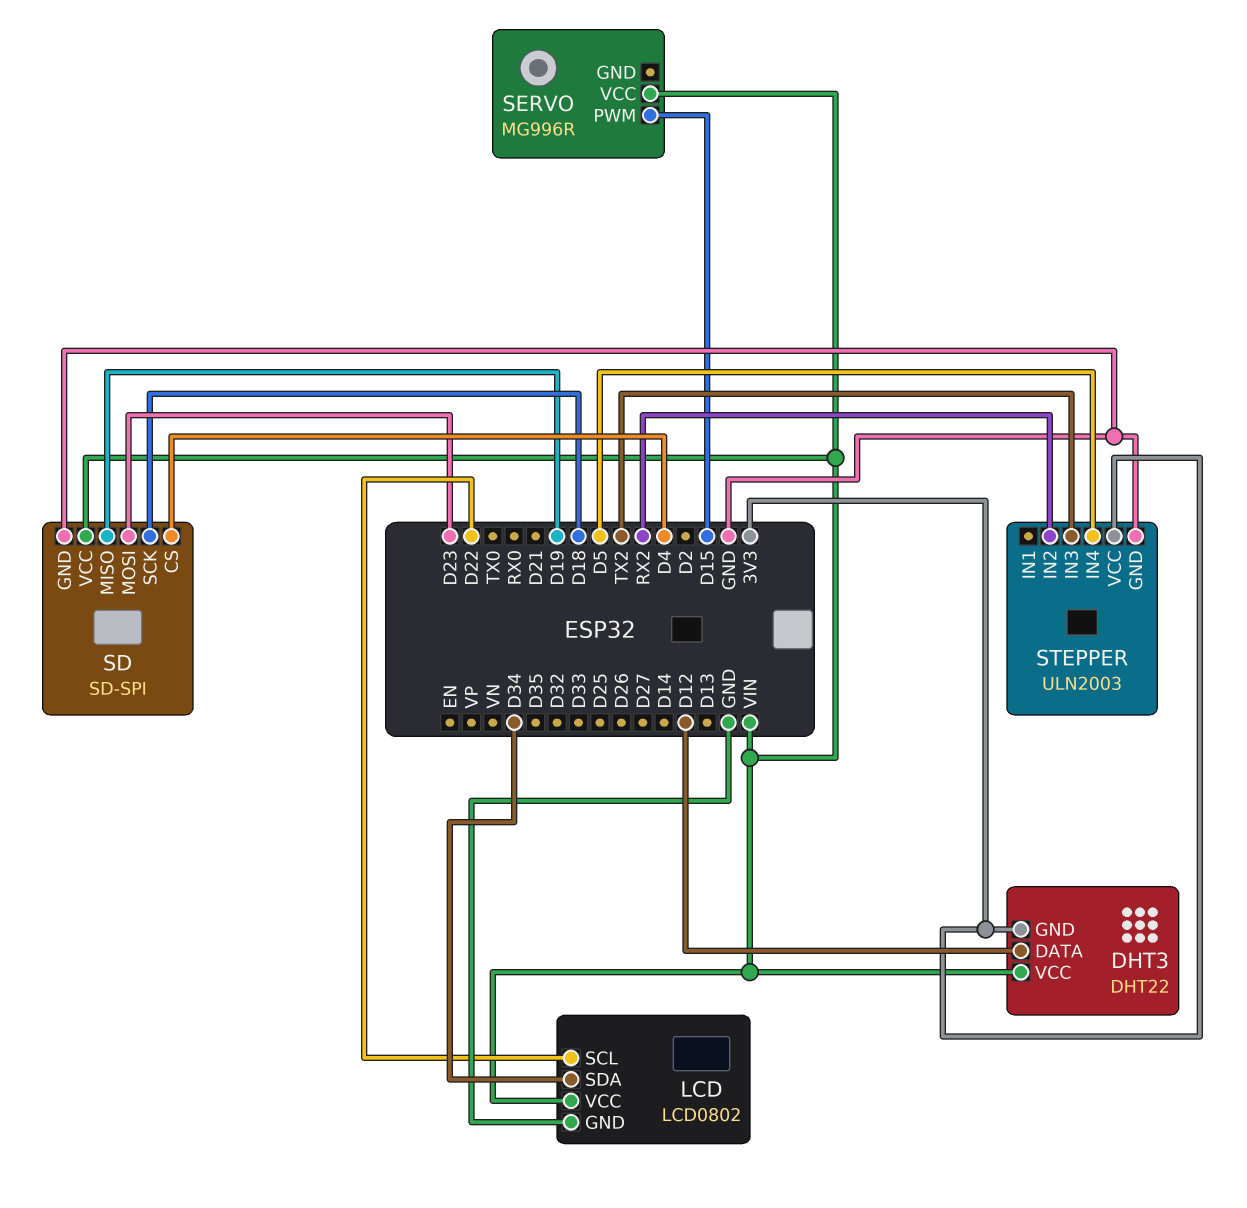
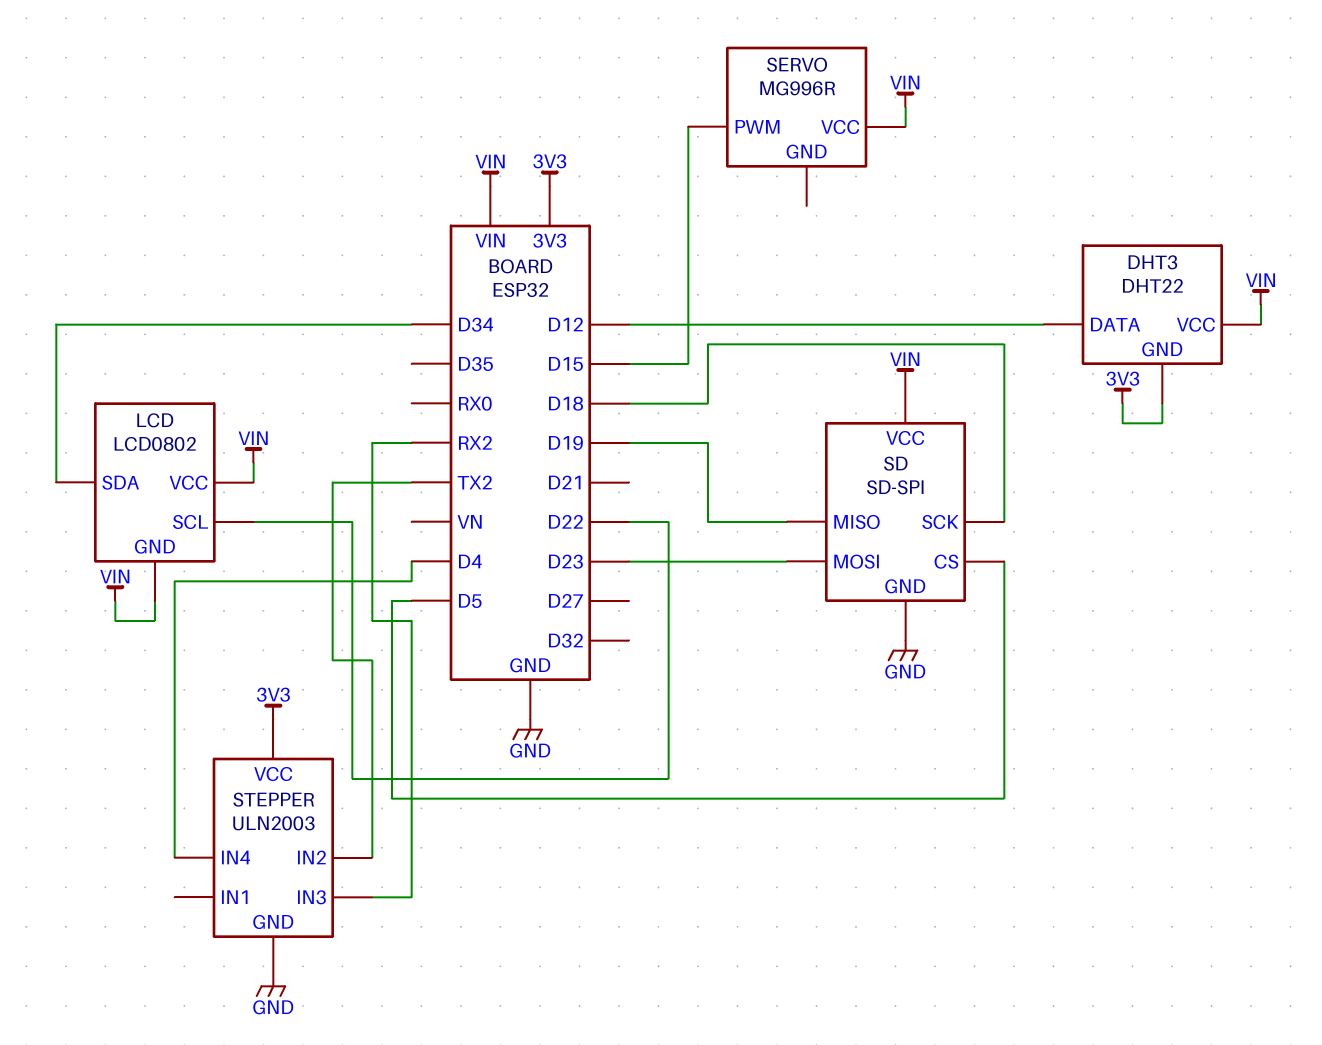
LCD pin GND: GND -> VIN
SD pin CS: D4 -> D5
STEPPER pin IN2: RX2 -> TX2
STEPPER pin IN3: TX2 -> RX2
STEPPER pin IN4: D5 -> D4

